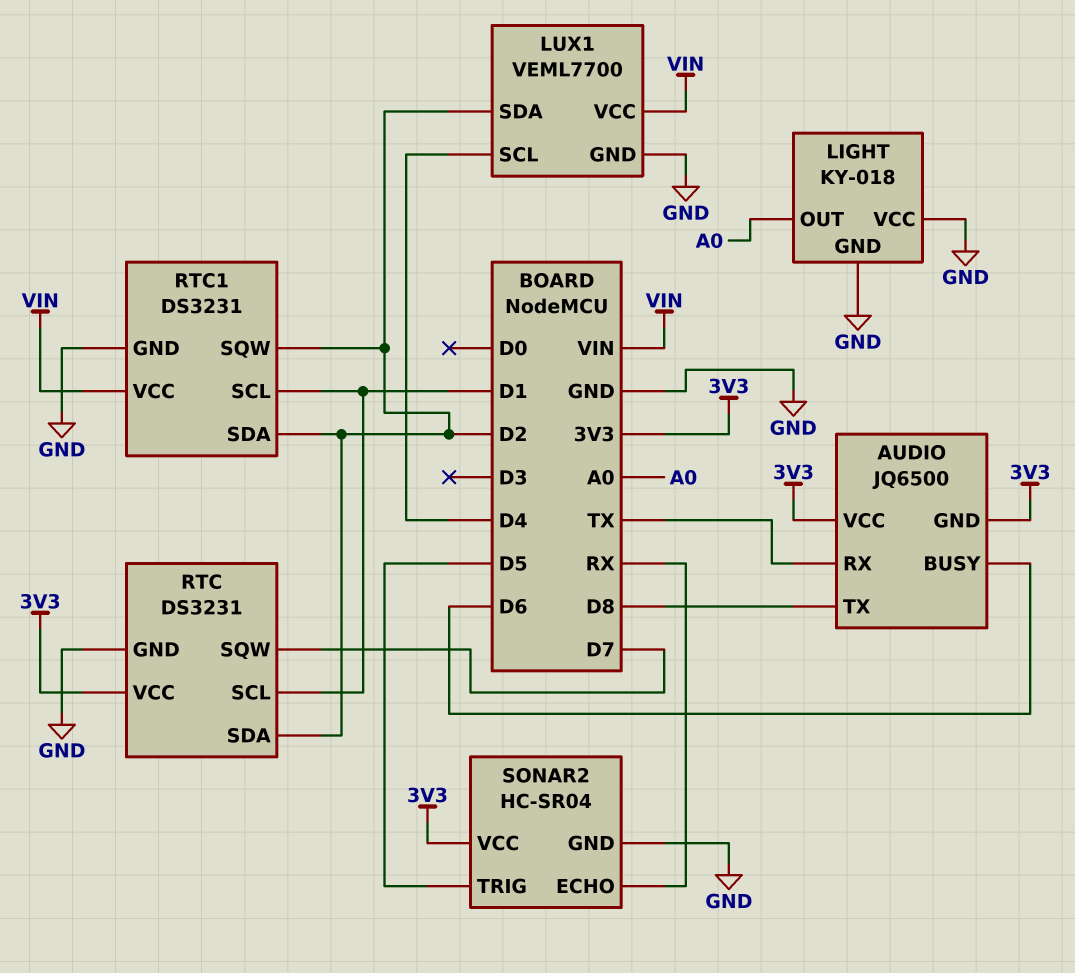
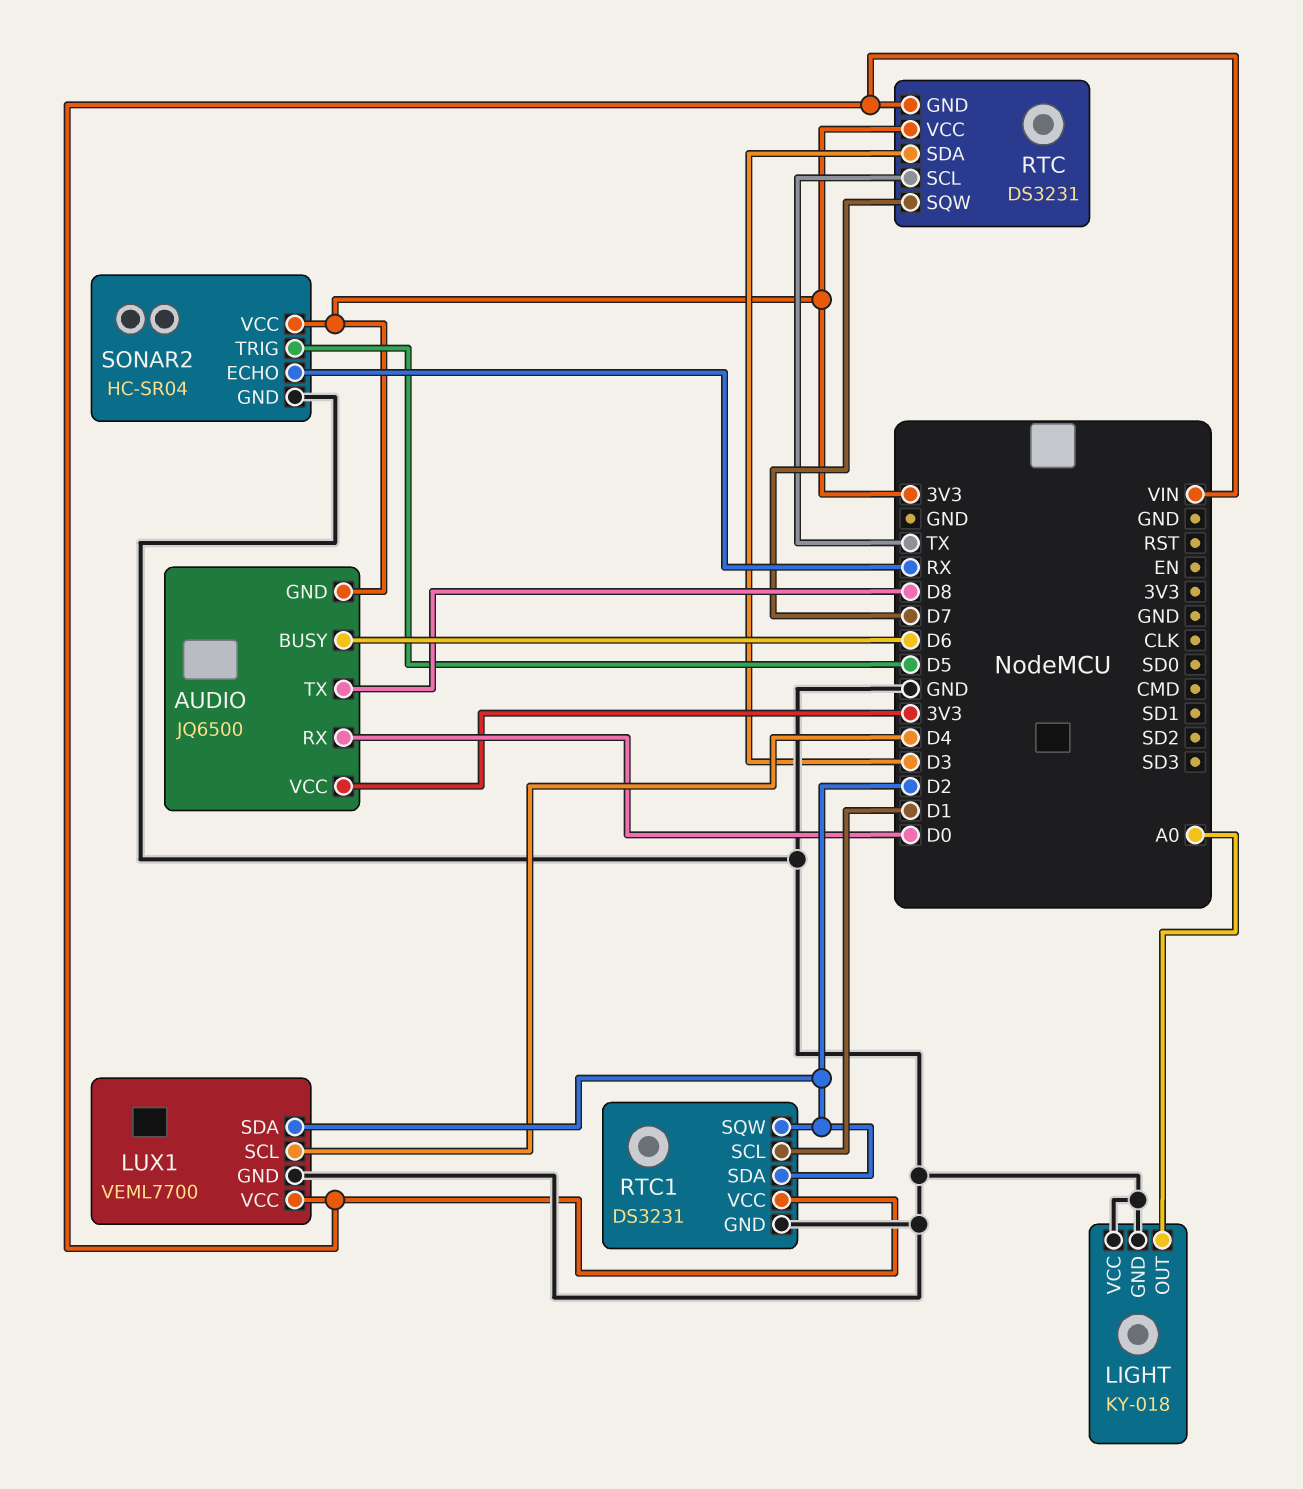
AUDIO pin RX: TX -> D0
RTC pin GND: GND -> VIN
RTC pin SCL: D1 -> TX
RTC pin SDA: D2 -> D3

